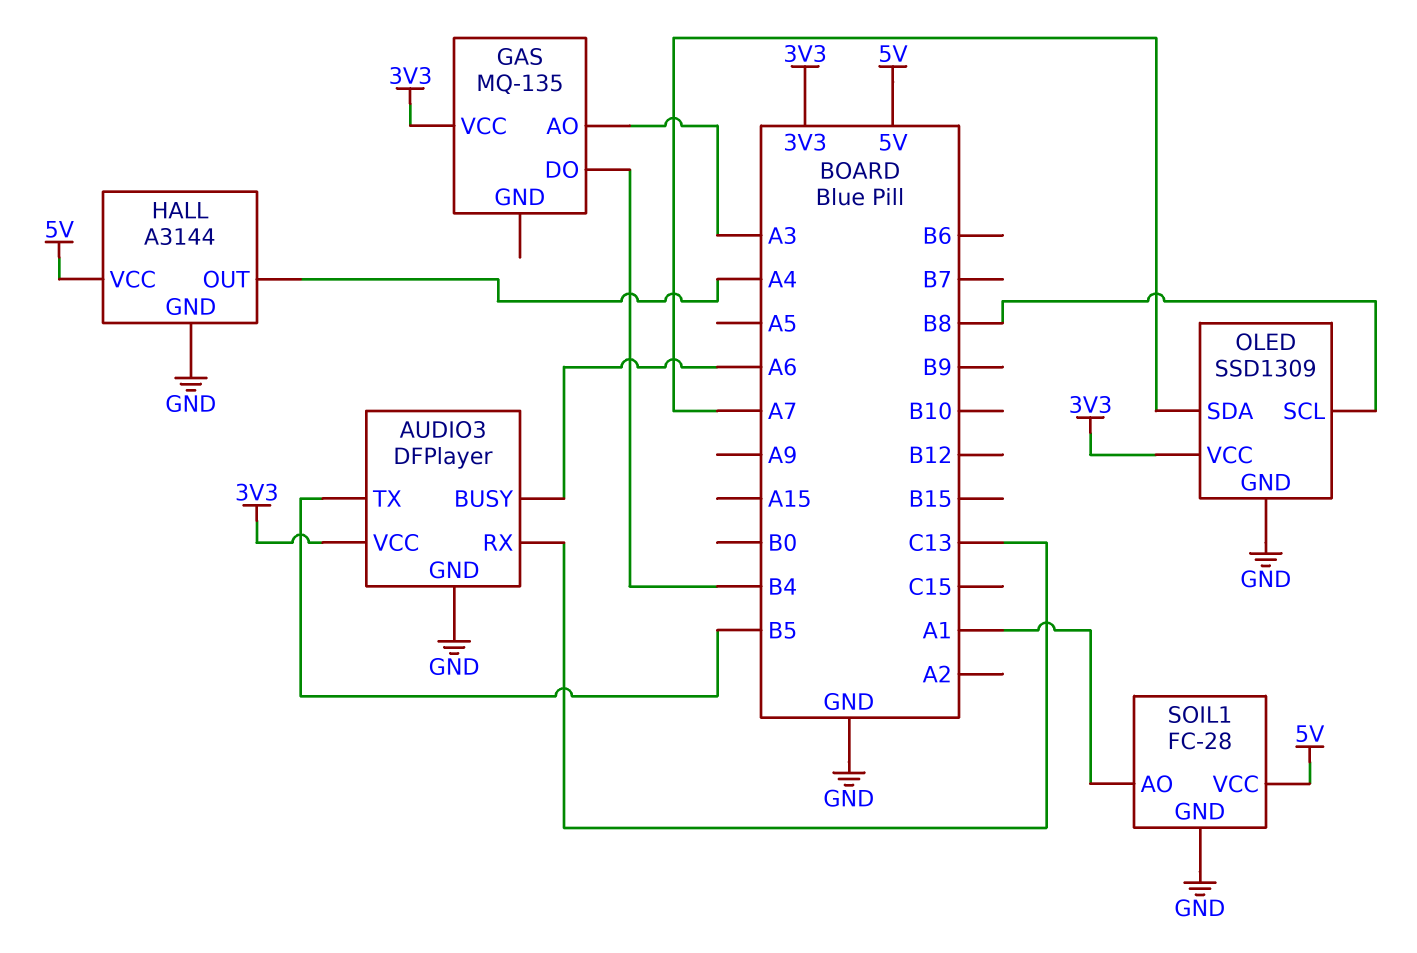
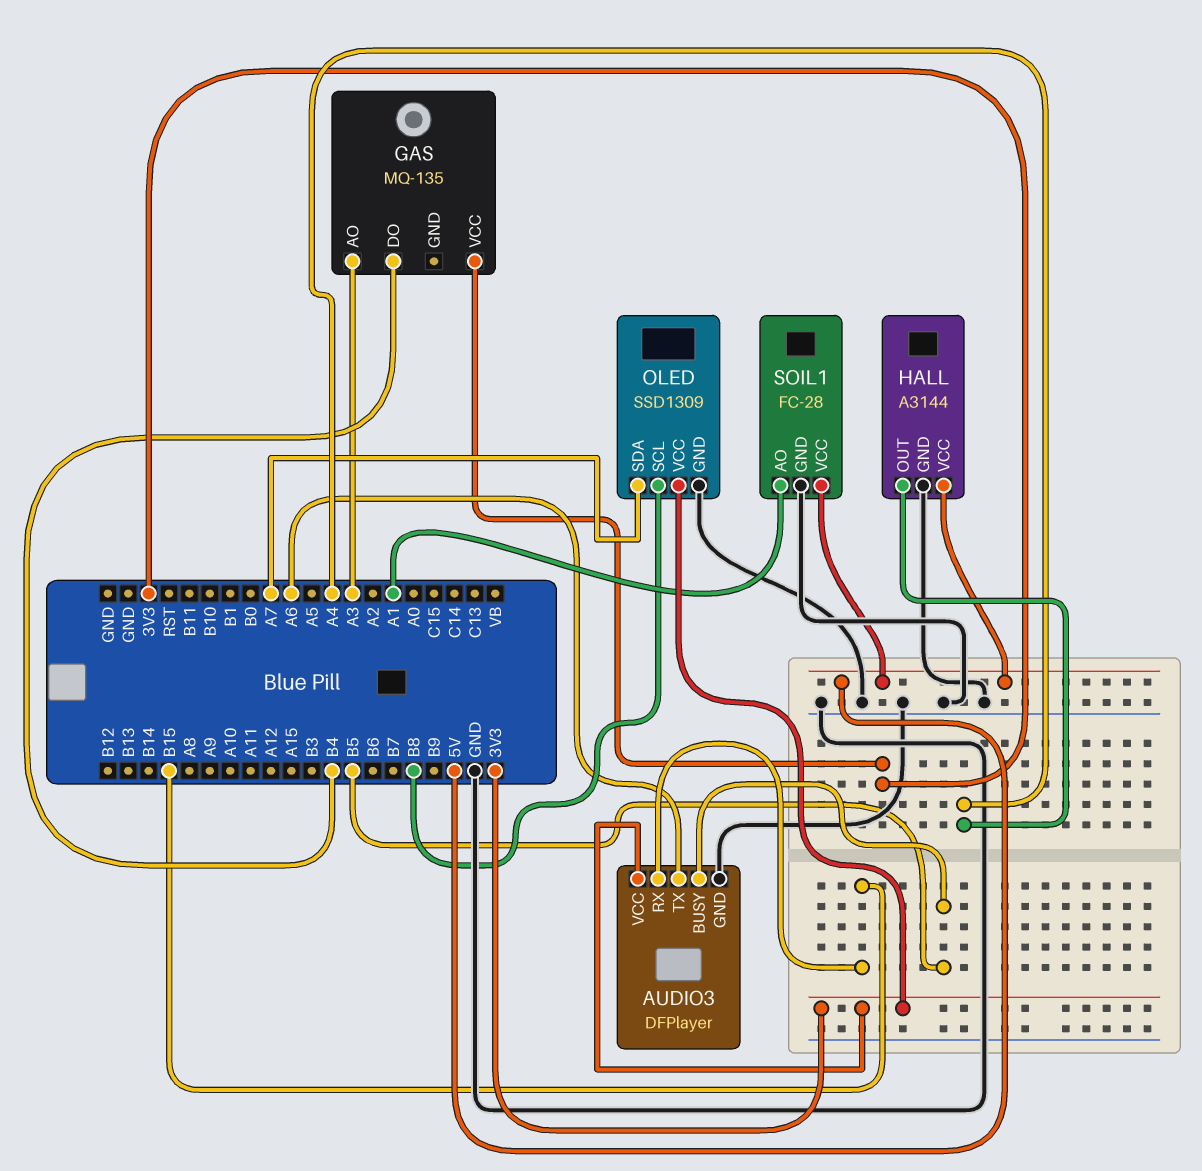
AUDIO3 pin BUSY: A6 -> B5
AUDIO3 pin RX: C13 -> B15
AUDIO3 pin TX: B5 -> A6

